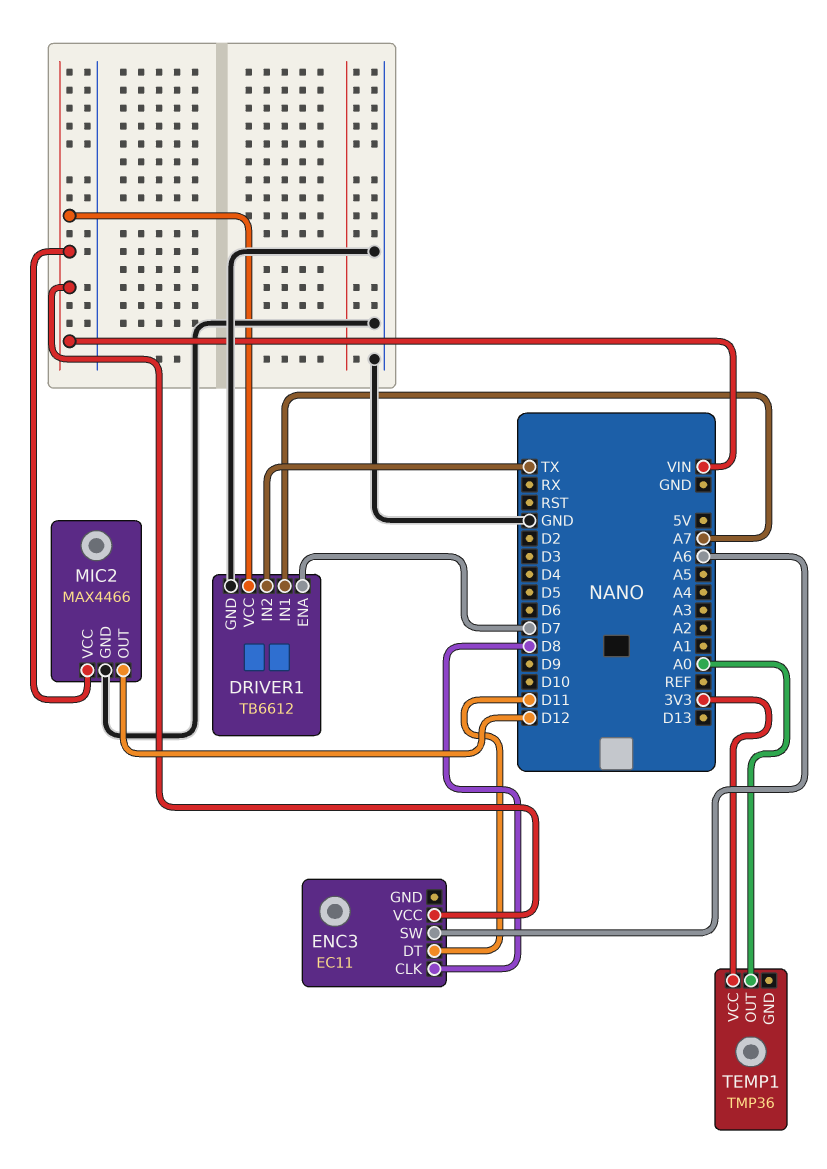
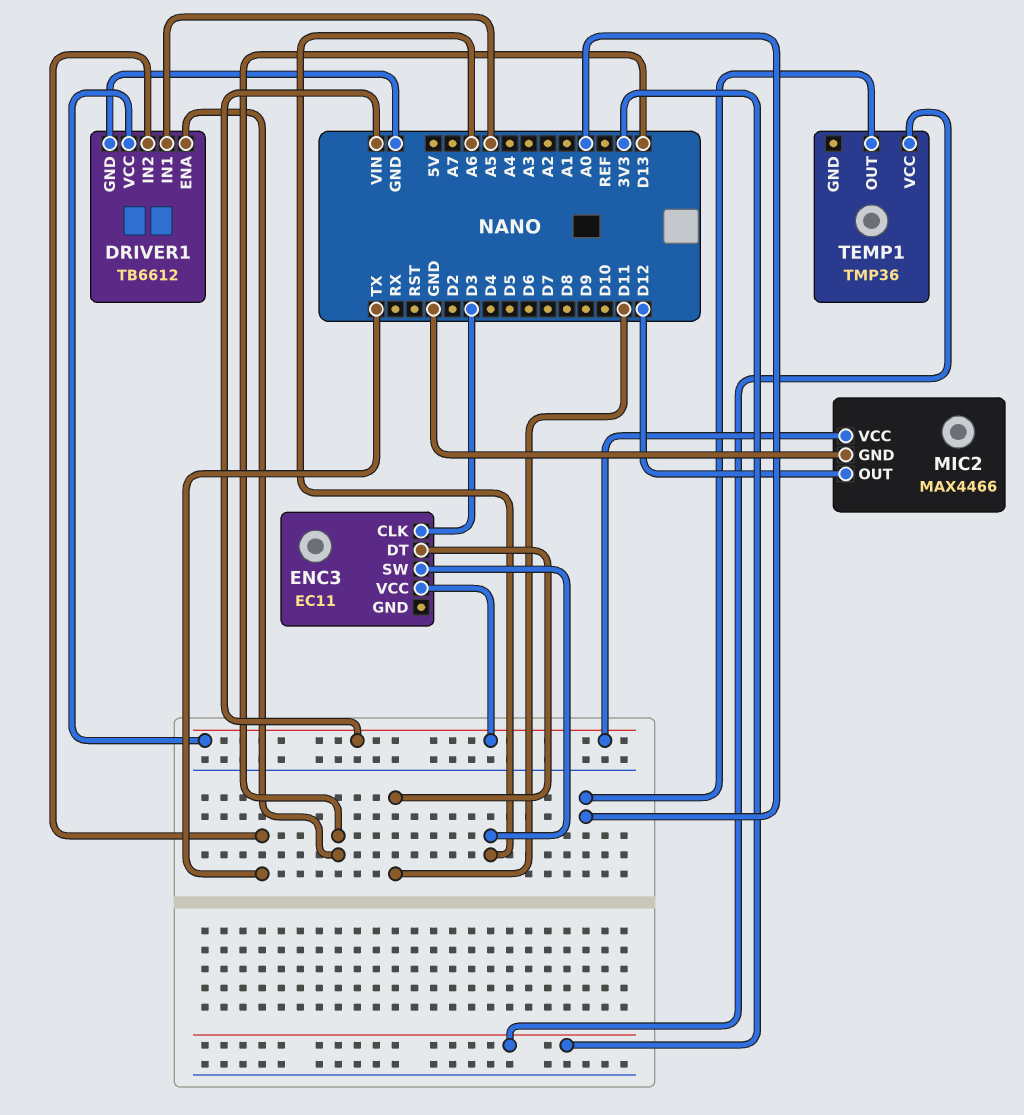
DRIVER1 pin ENA: D7 -> D13
DRIVER1 pin IN1: A7 -> A5
ENC3 pin CLK: D8 -> D3

